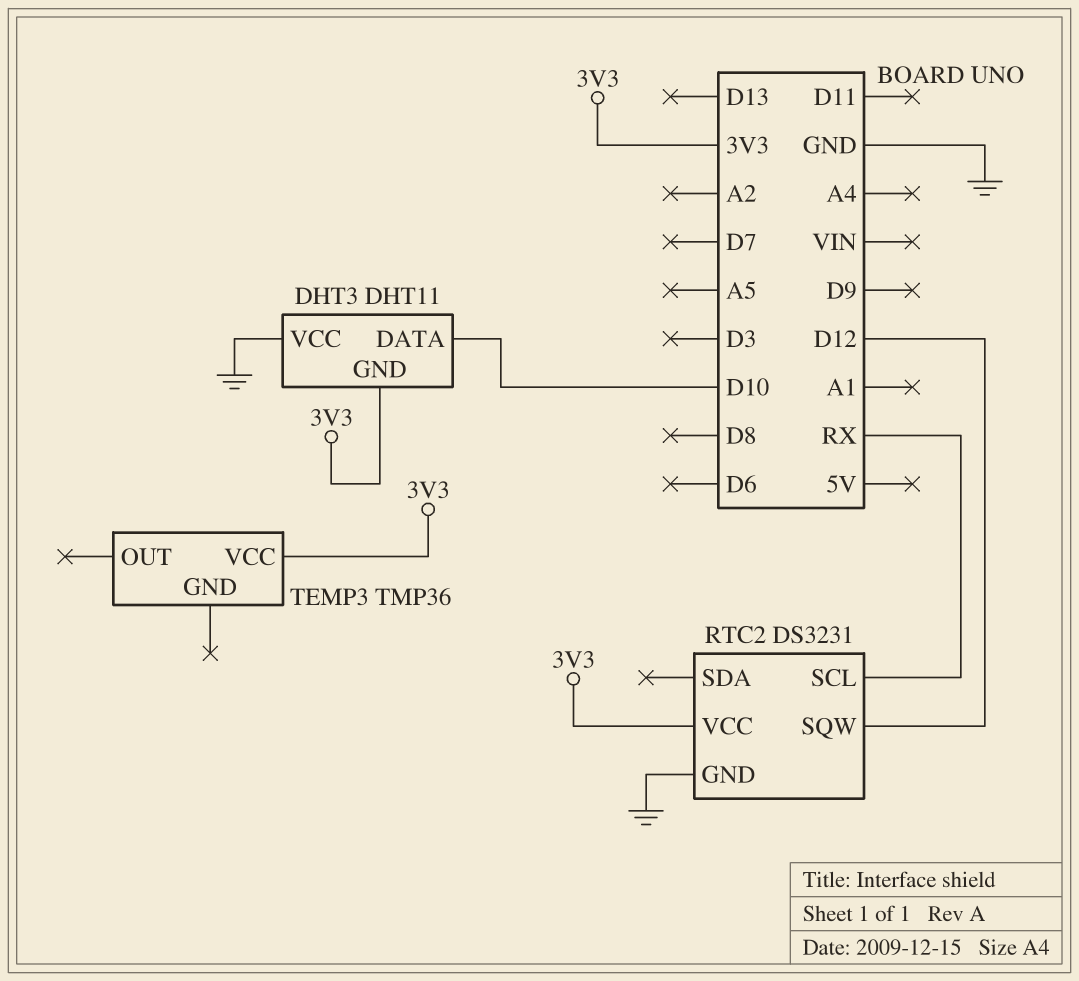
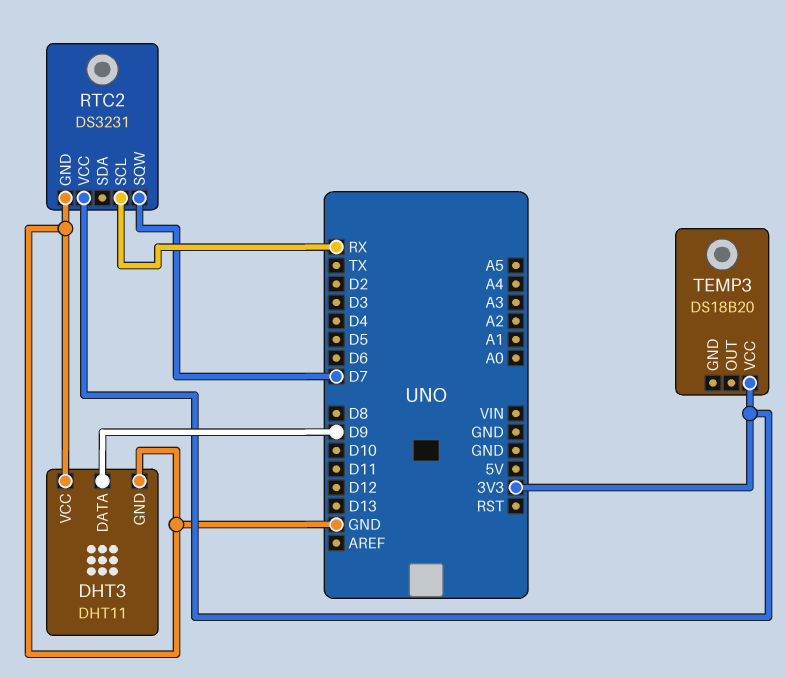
DHT3 pin DATA: D10 -> D9
DHT3 pin GND: 3V3 -> GND
RTC2 pin SQW: D12 -> D7
TEMP3: TMP36 -> DS18B20

